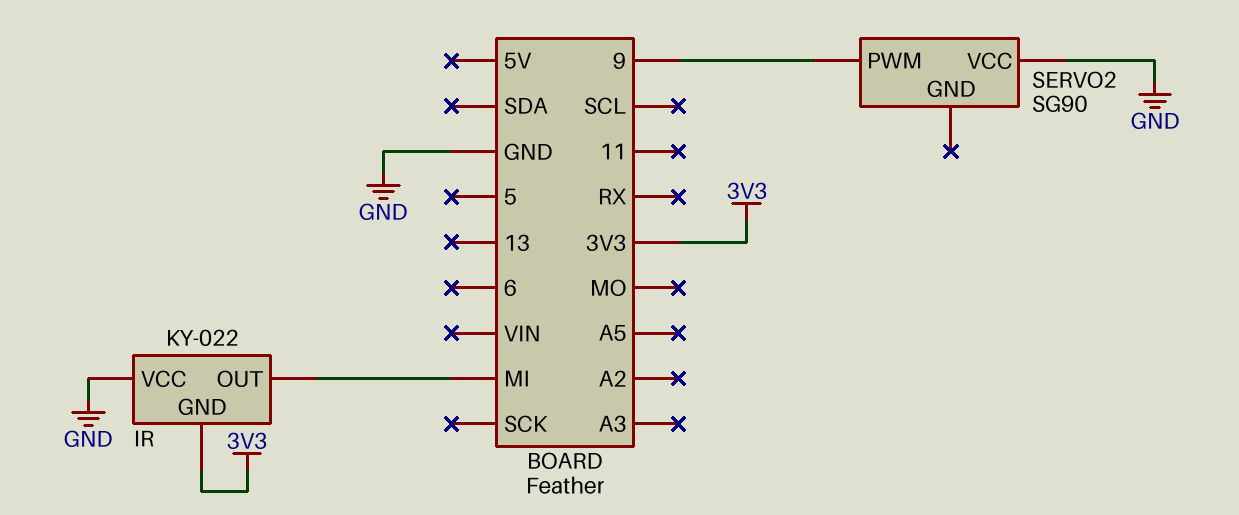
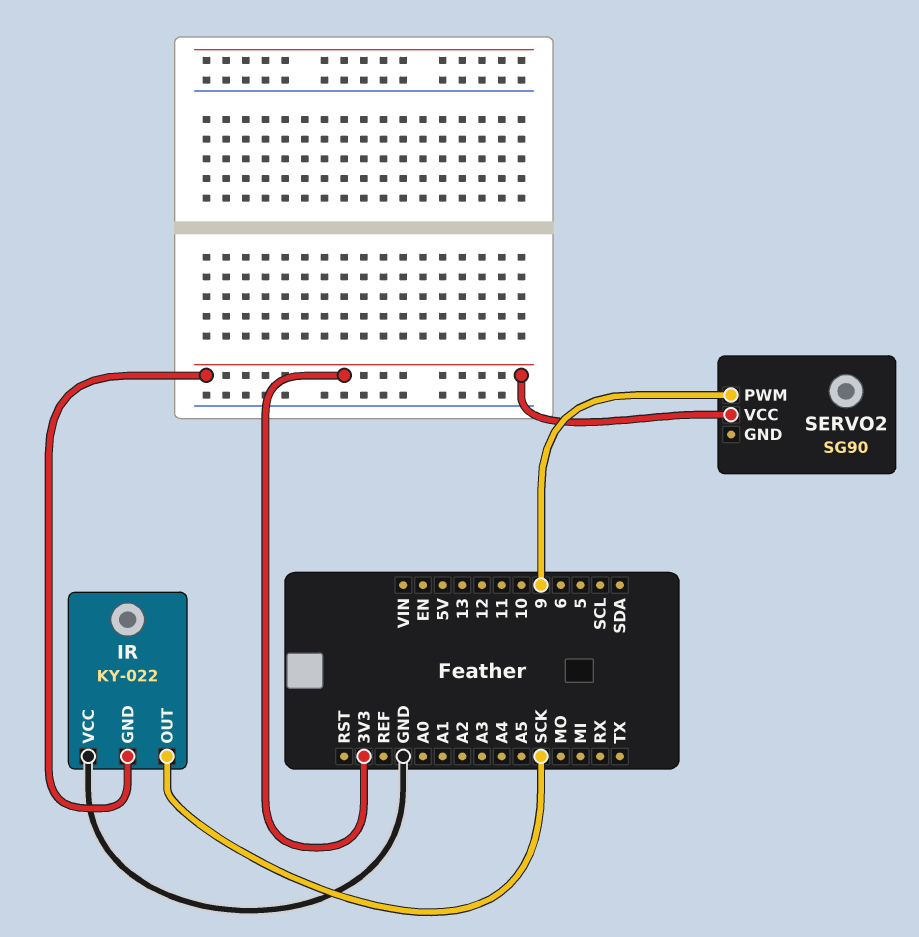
IR pin OUT: MI -> SCK
SERVO2 pin VCC: GND -> 3V3

